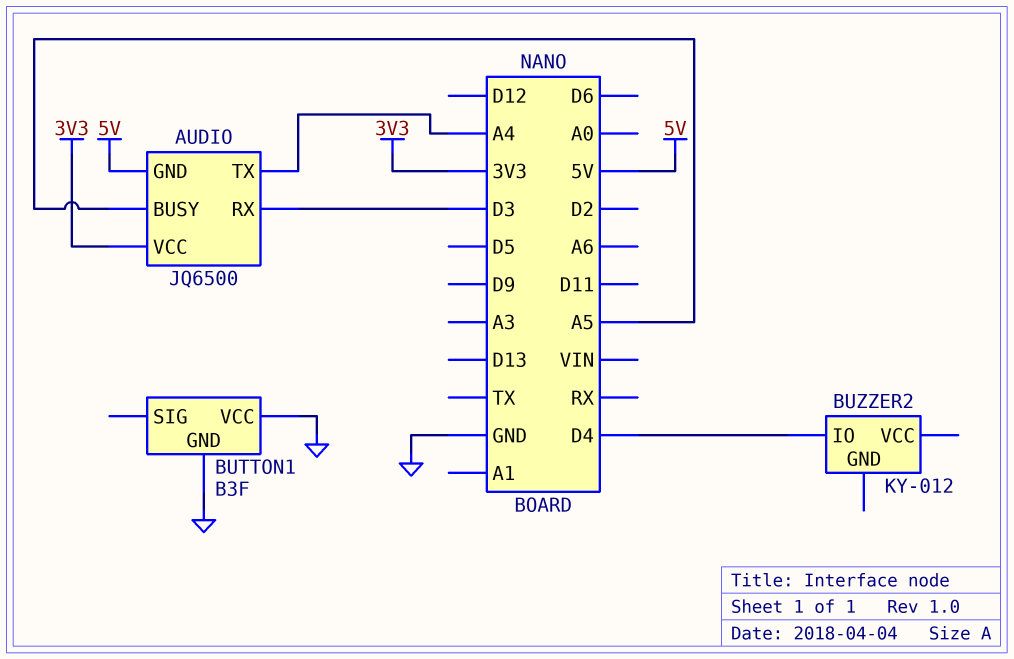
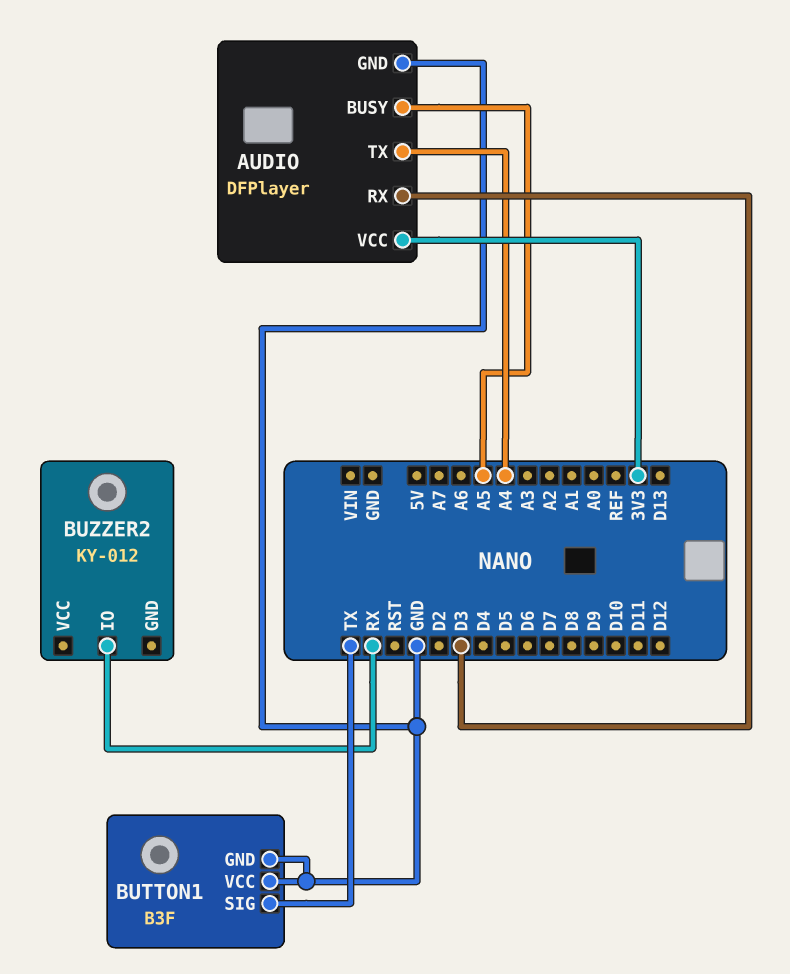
AUDIO: JQ6500 -> DFPlayer
AUDIO pin GND: 5V -> GND
BUTTON1 pin SIG: none -> TX
BUZZER2 pin IO: D4 -> RX

